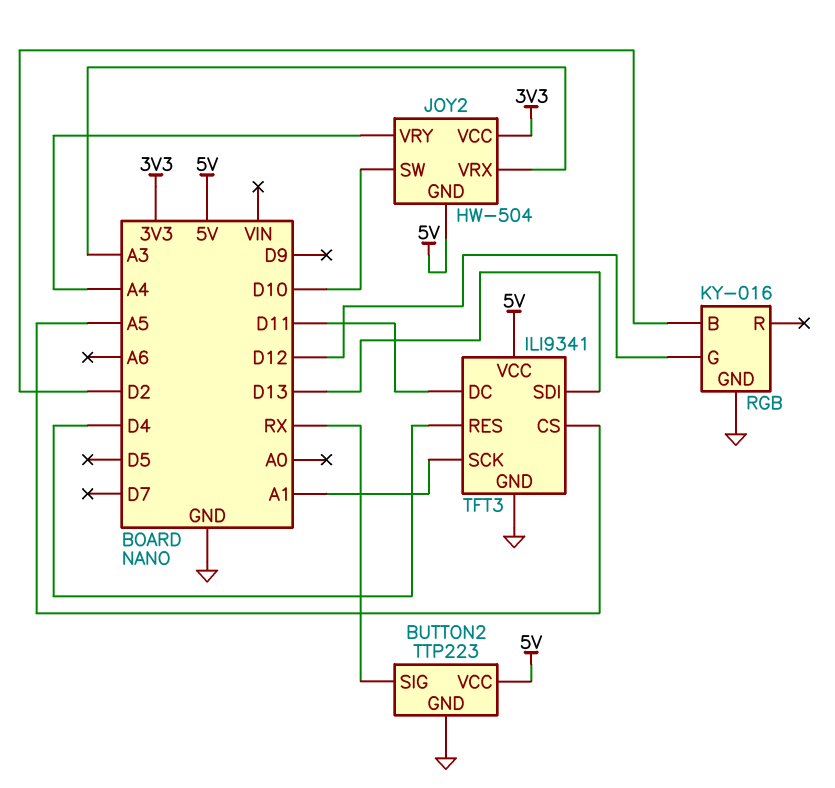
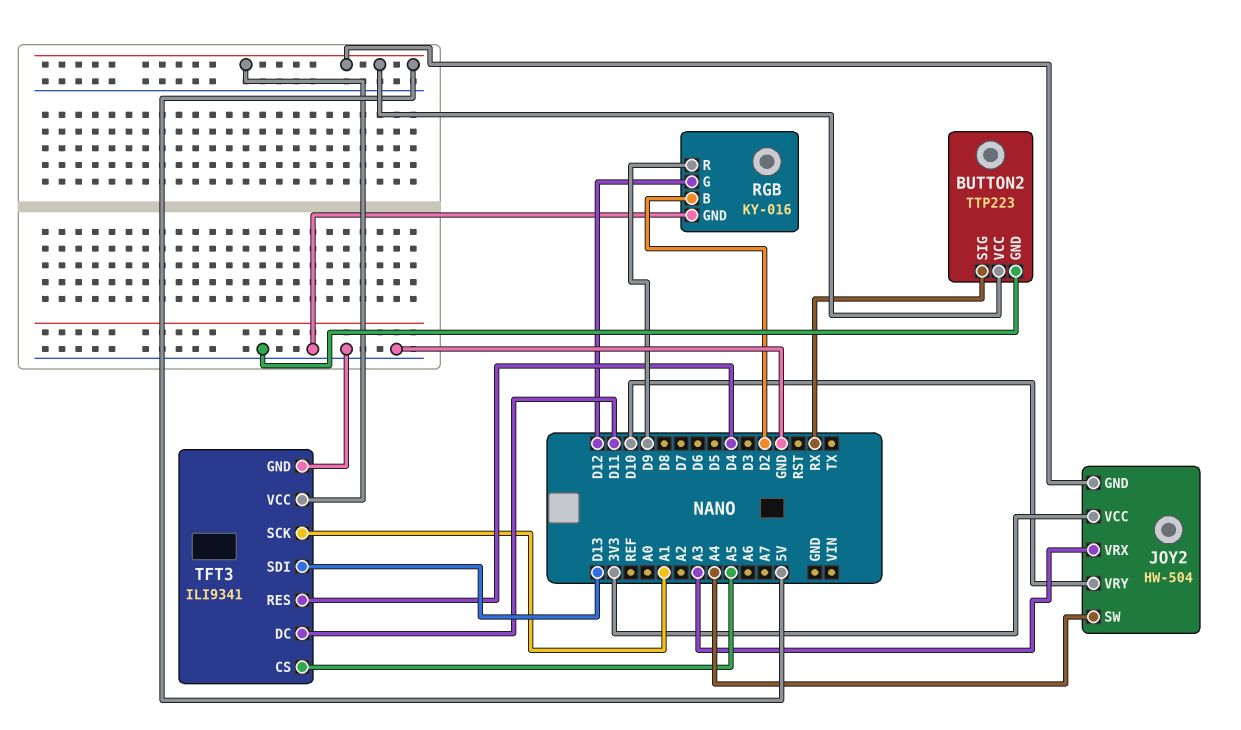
JOY2 pin SW: D10 -> A4
JOY2 pin VRY: A4 -> D10
RGB pin R: none -> D9

